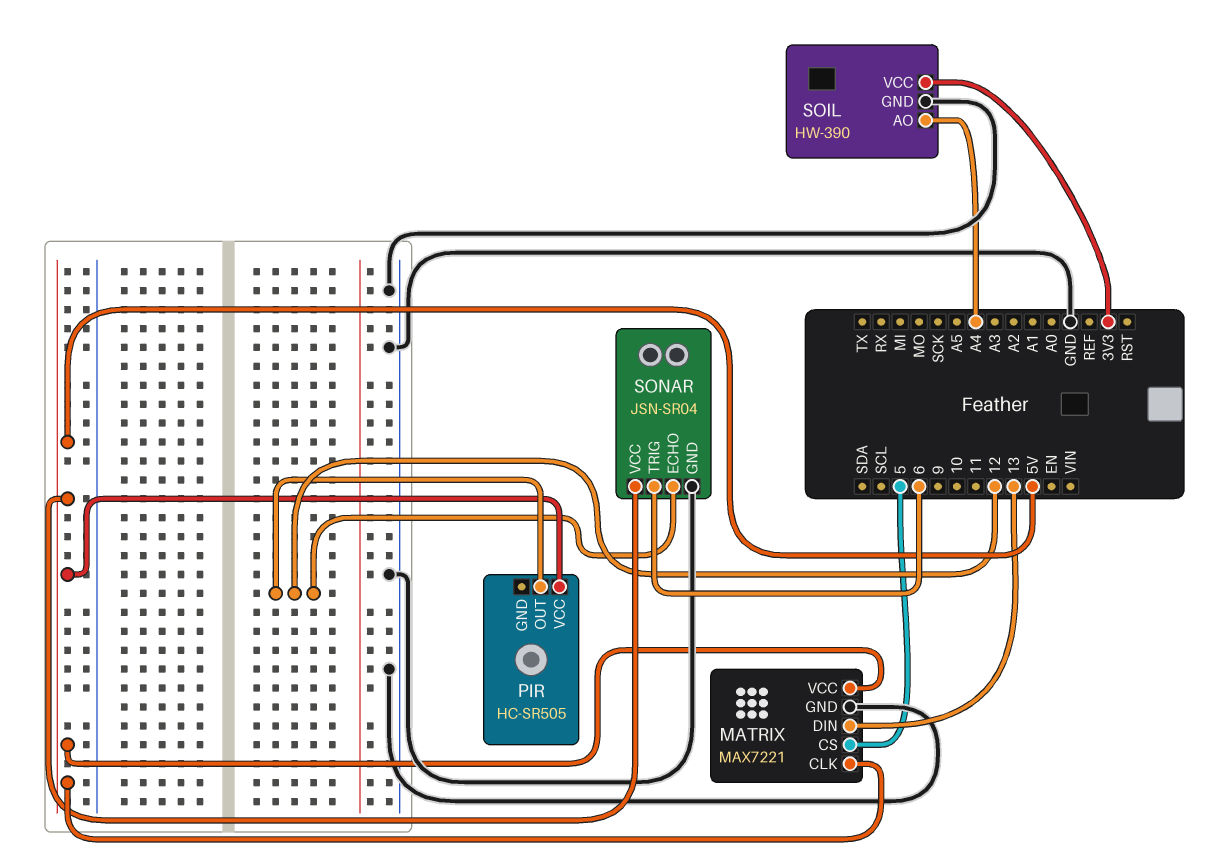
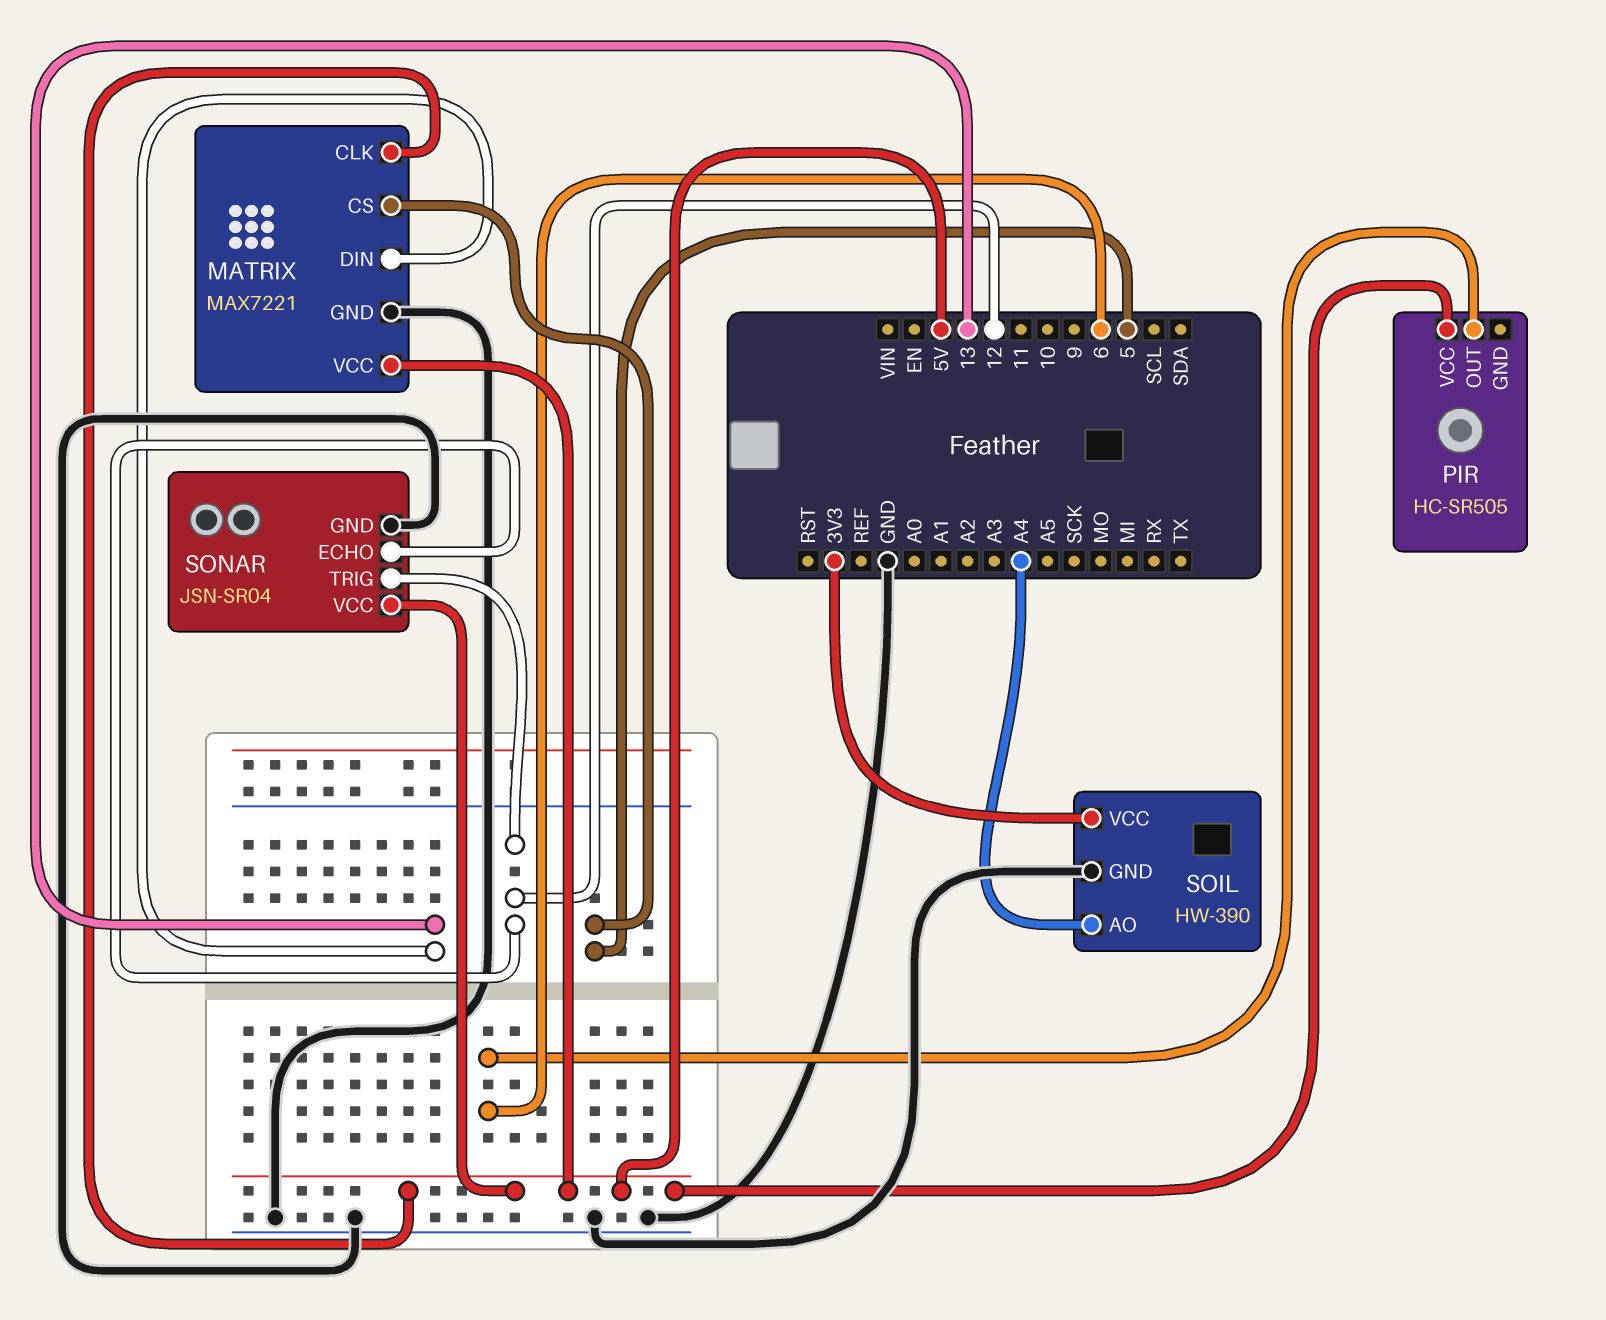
PIR pin OUT: 12 -> 6
SONAR pin TRIG: 6 -> 12

